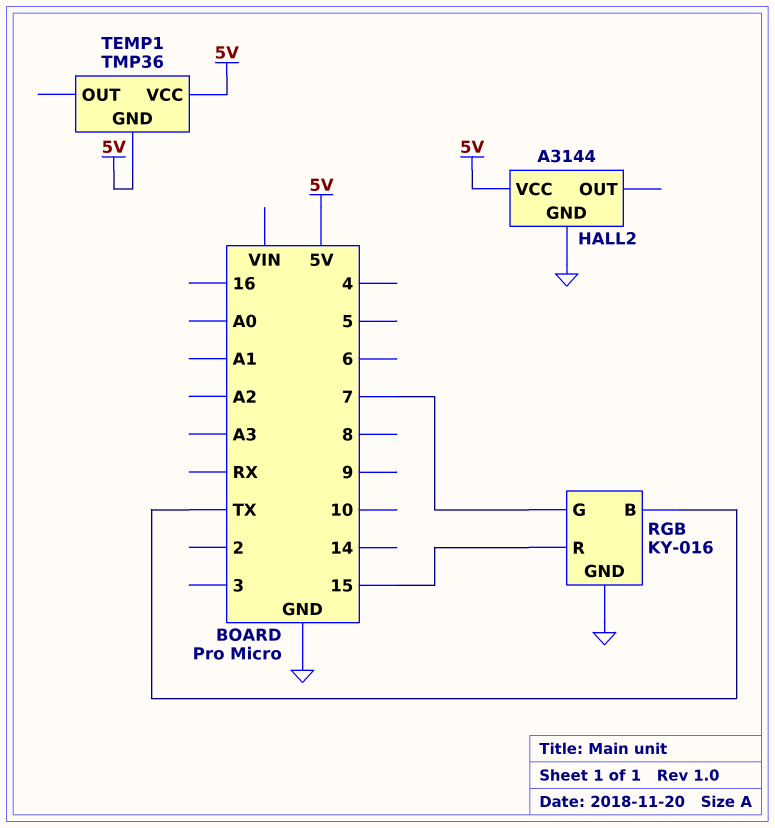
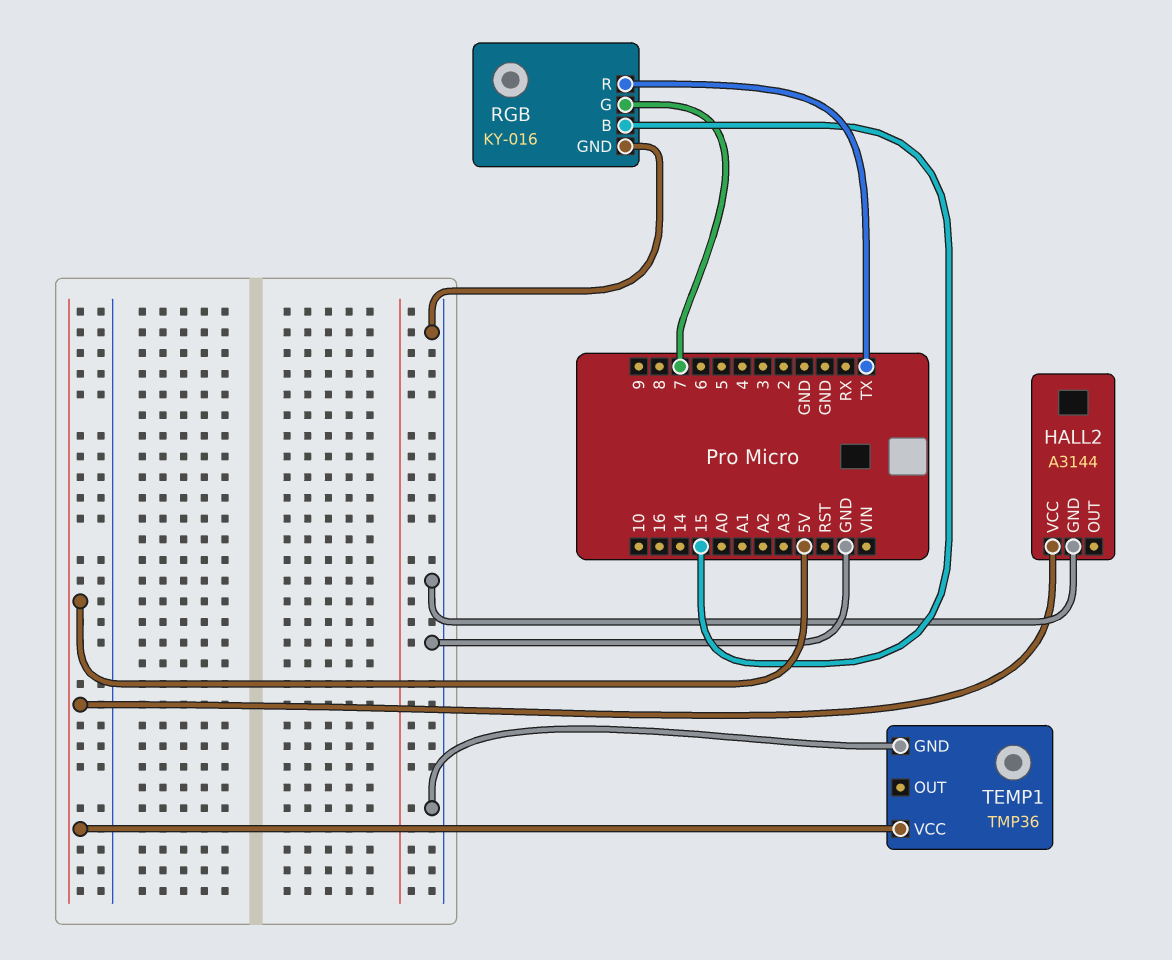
RGB pin B: TX -> 15
RGB pin R: 15 -> TX
TEMP1 pin GND: 5V -> GND

